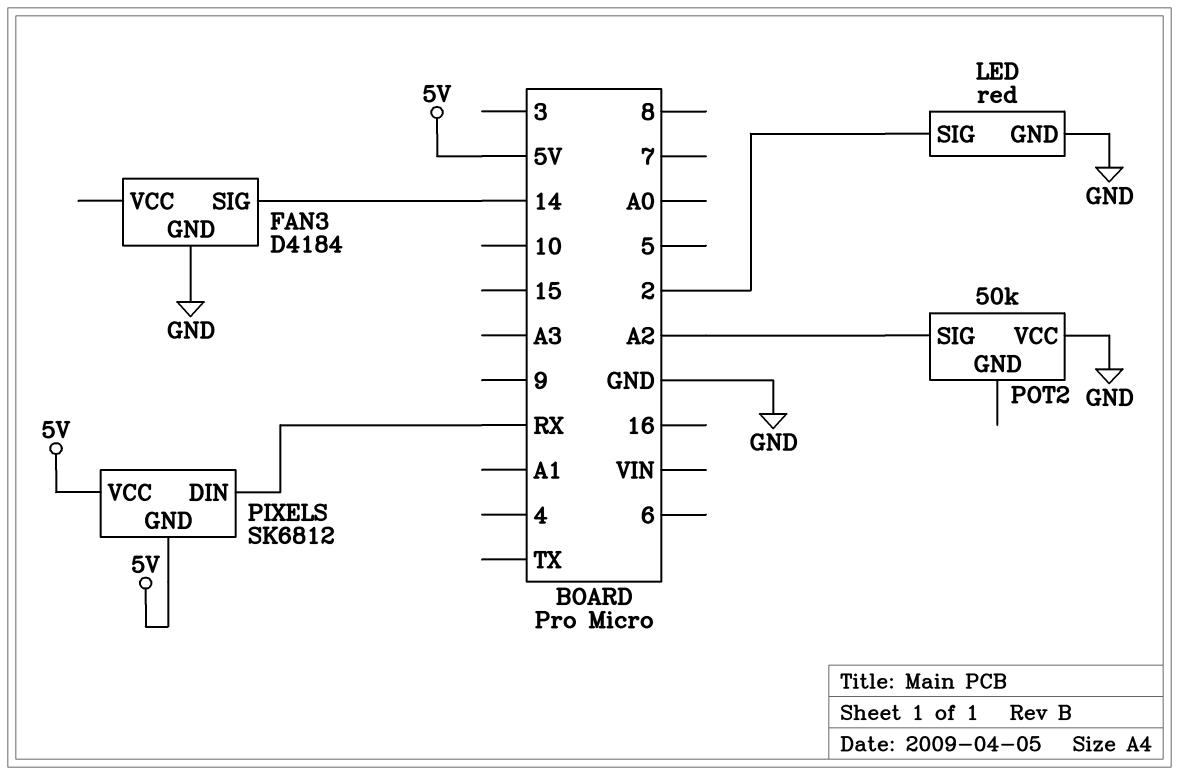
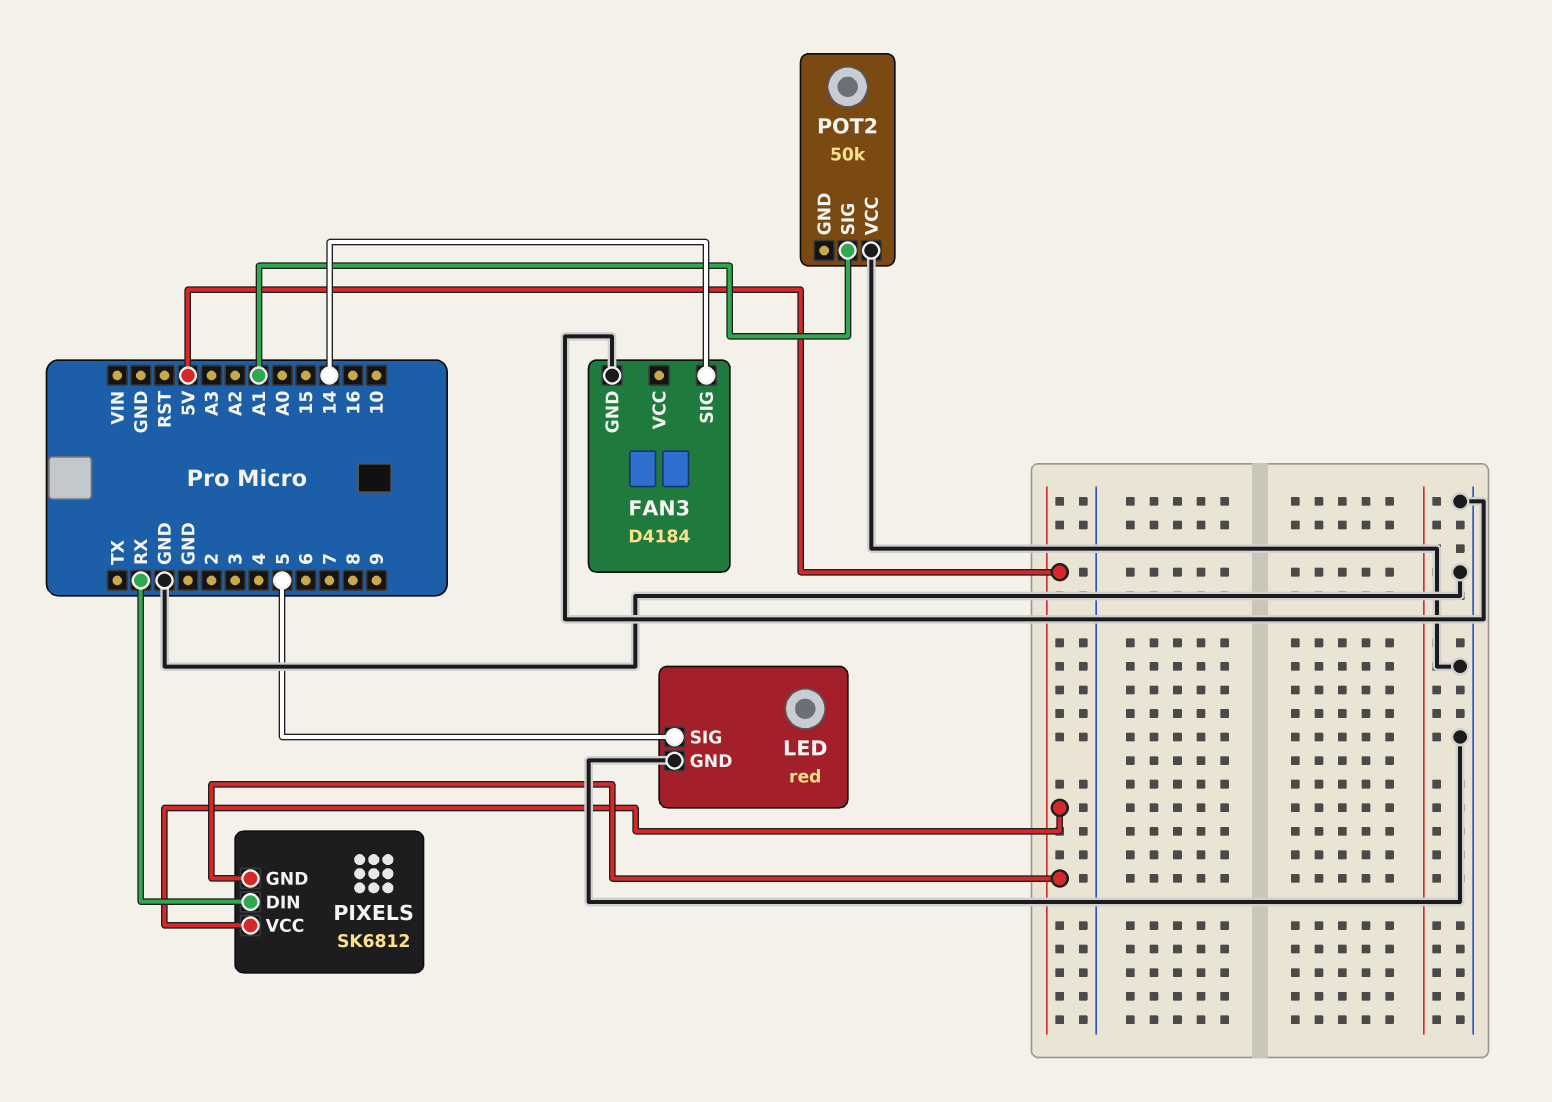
LED pin SIG: 2 -> 5
POT2 pin SIG: A2 -> A1

